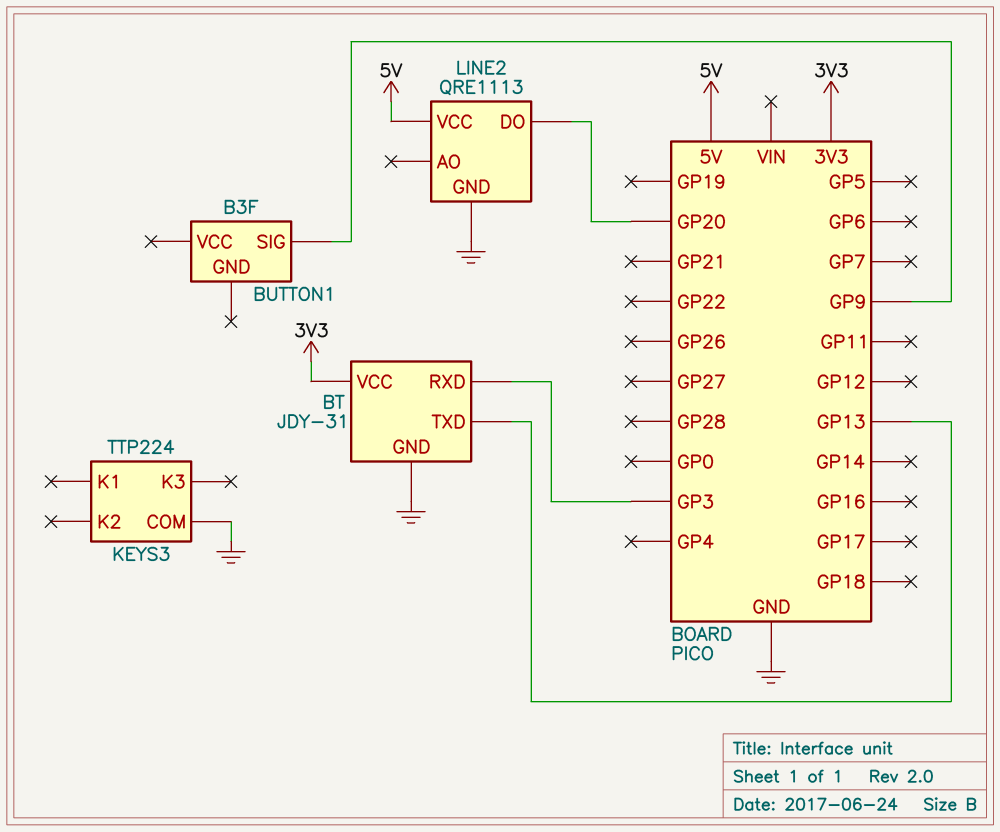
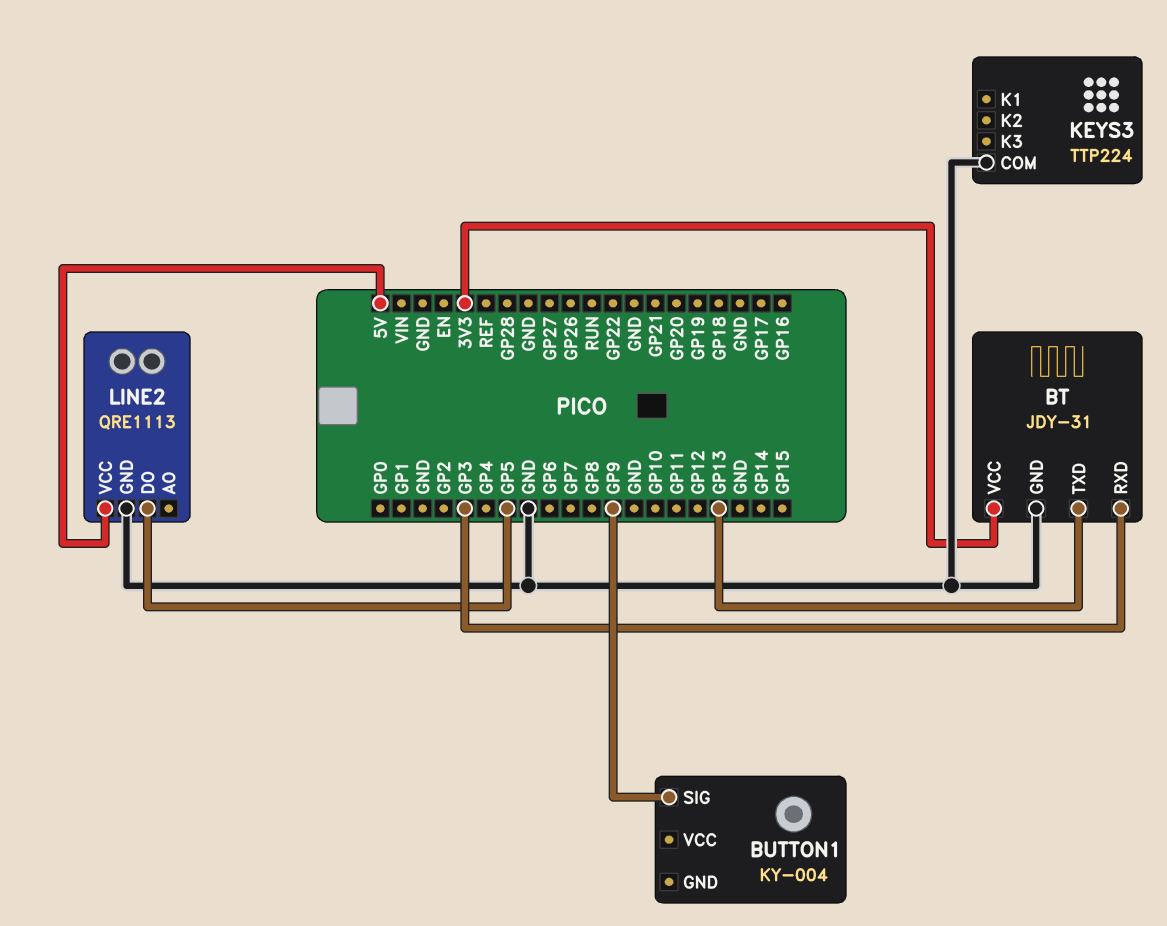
BUTTON1: B3F -> KY-004
LINE2 pin DO: GP20 -> GP5

